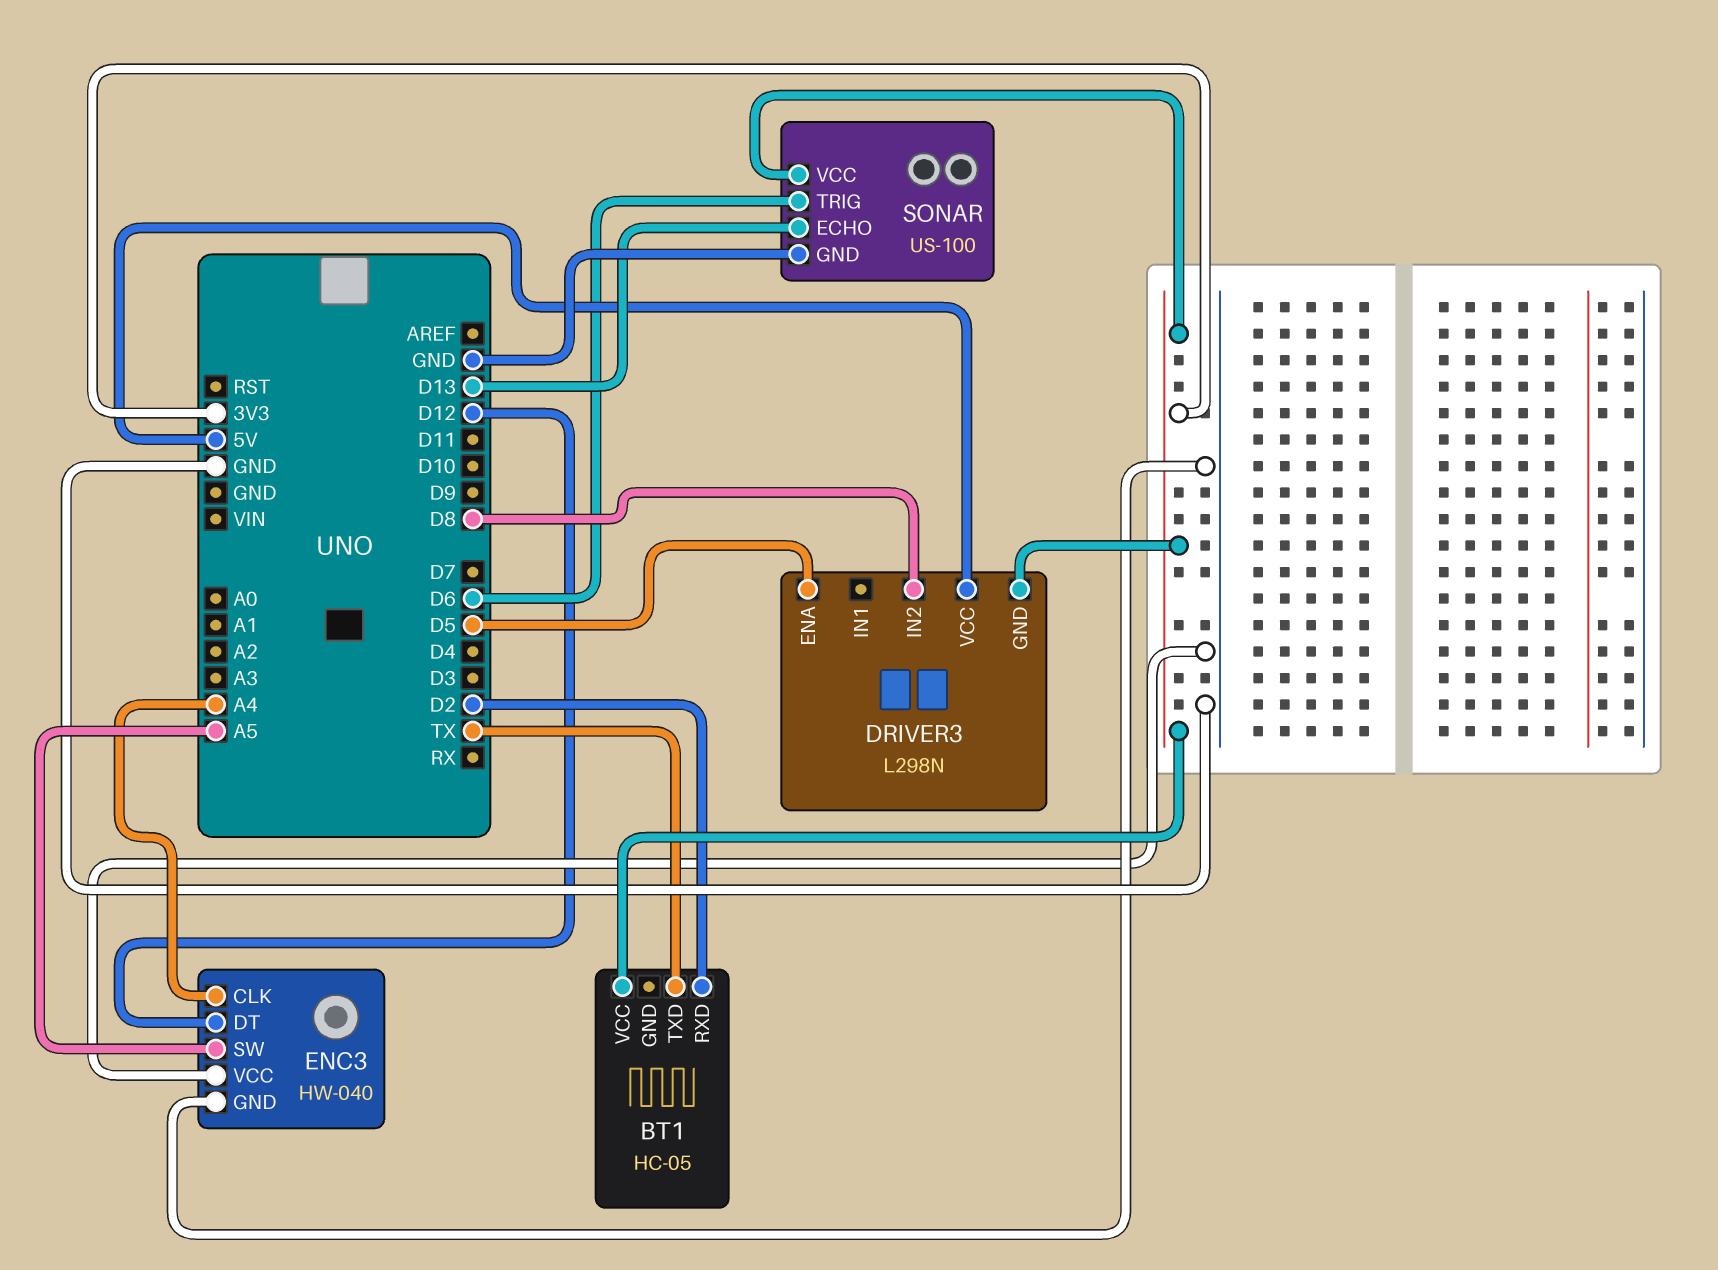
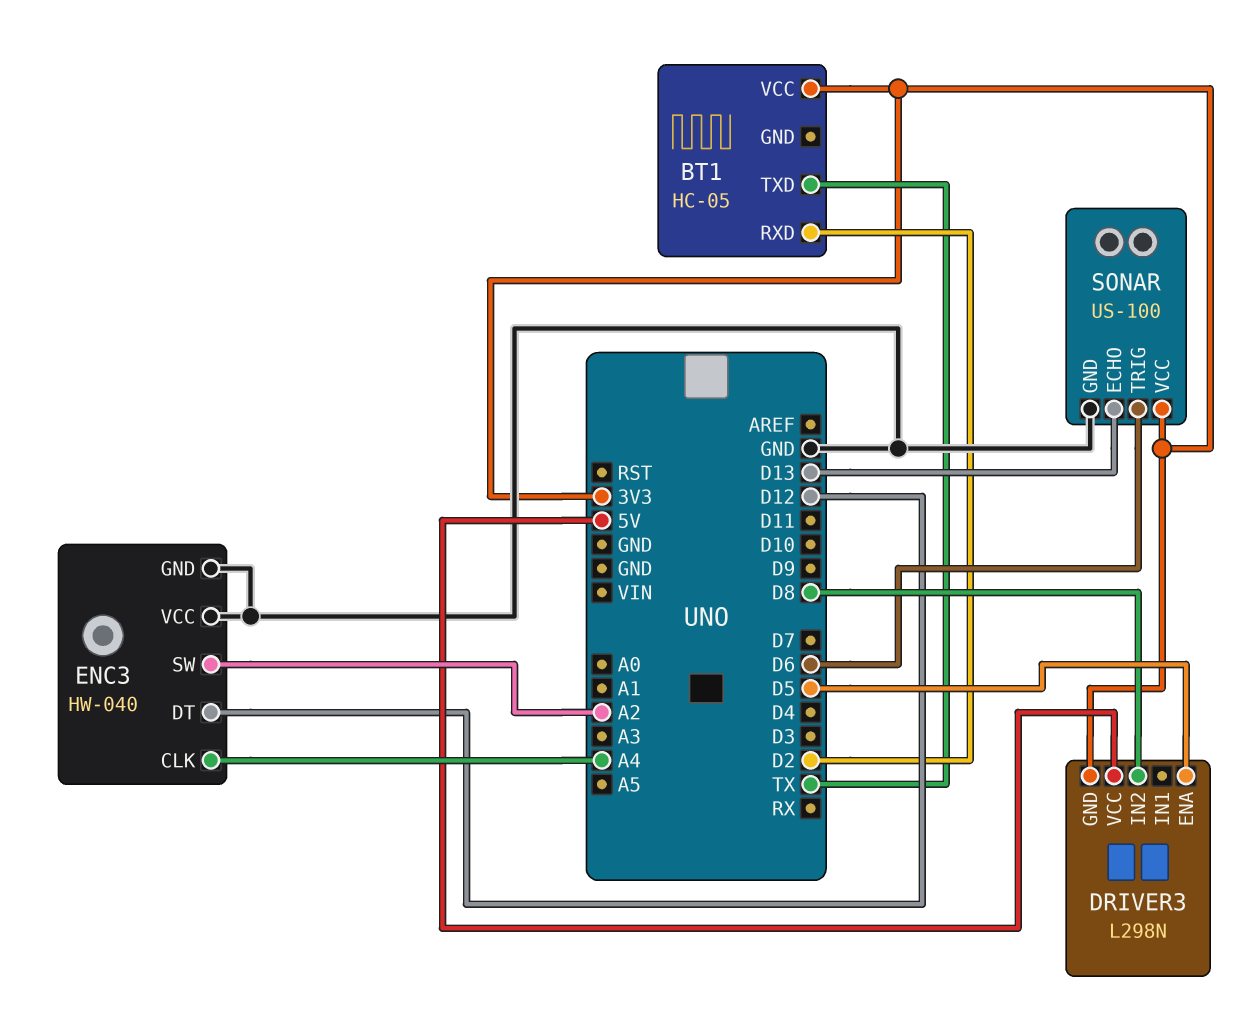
ENC3 pin SW: A5 -> A2

